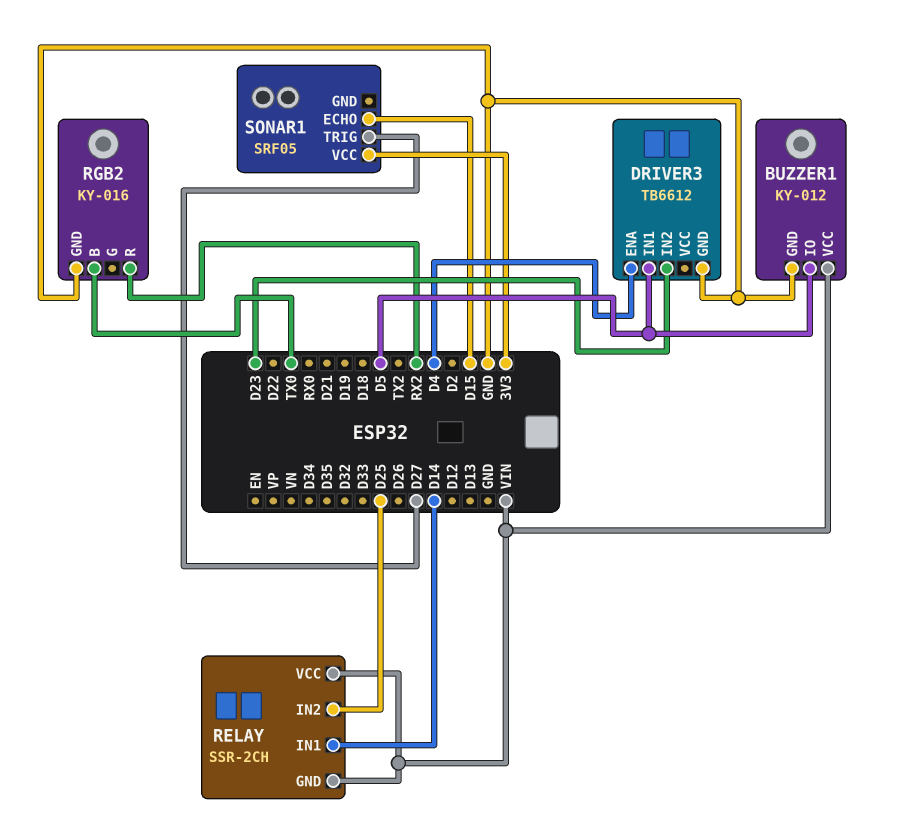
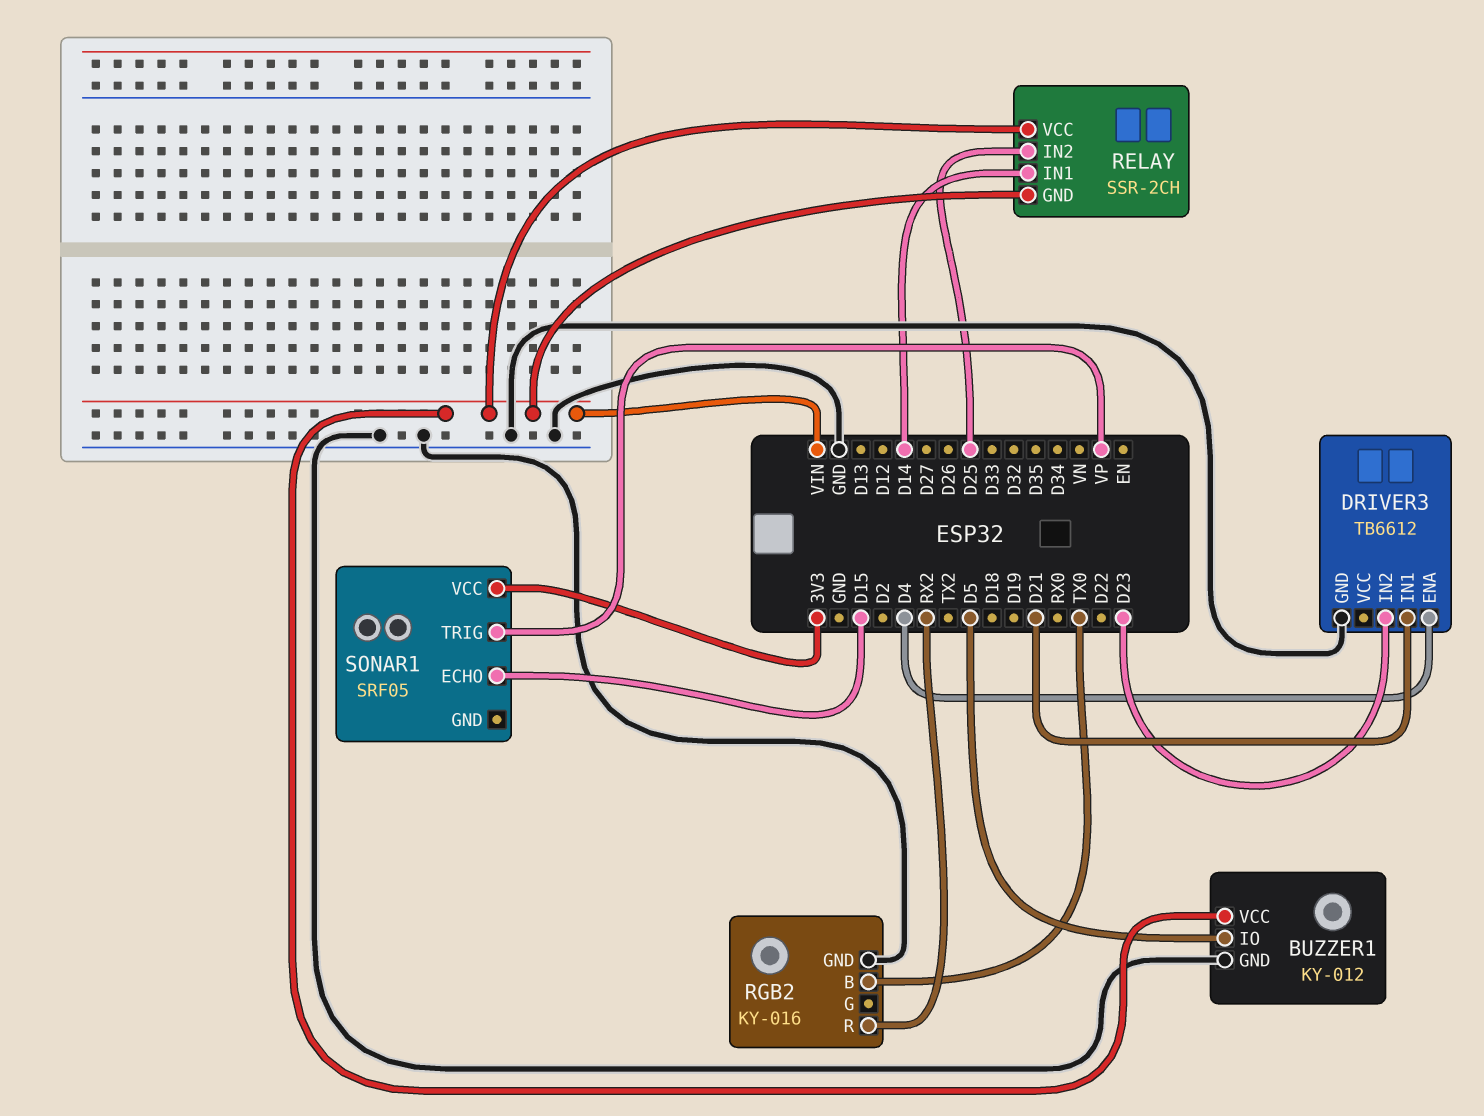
DRIVER3 pin IN1: D5 -> D21
SONAR1 pin TRIG: D27 -> VP

